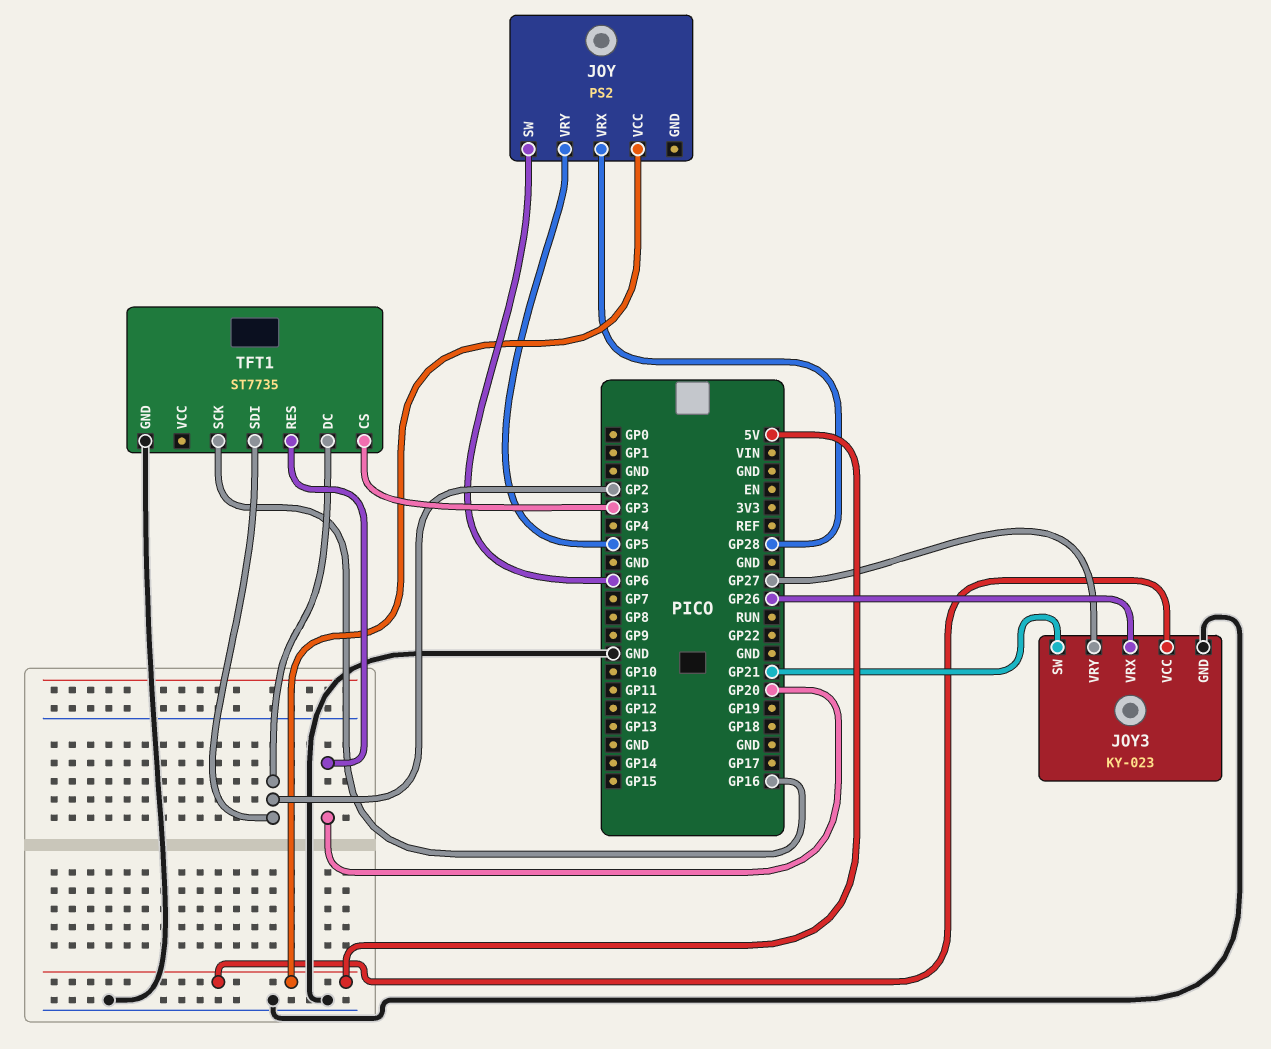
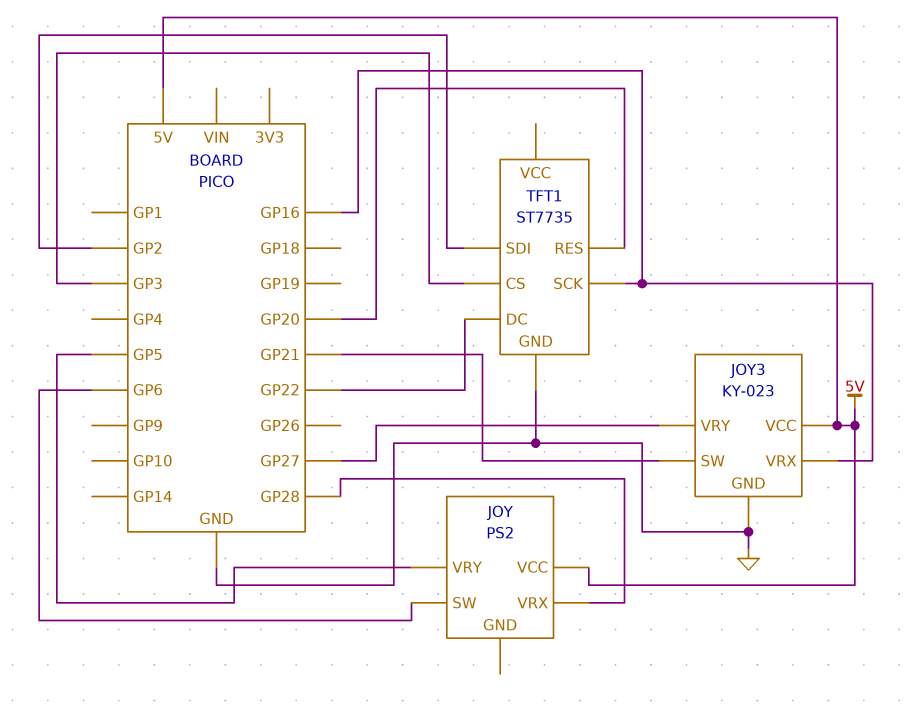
JOY3 pin VRX: GP26 -> GP16
TFT1 pin DC: GP2 -> GP22

